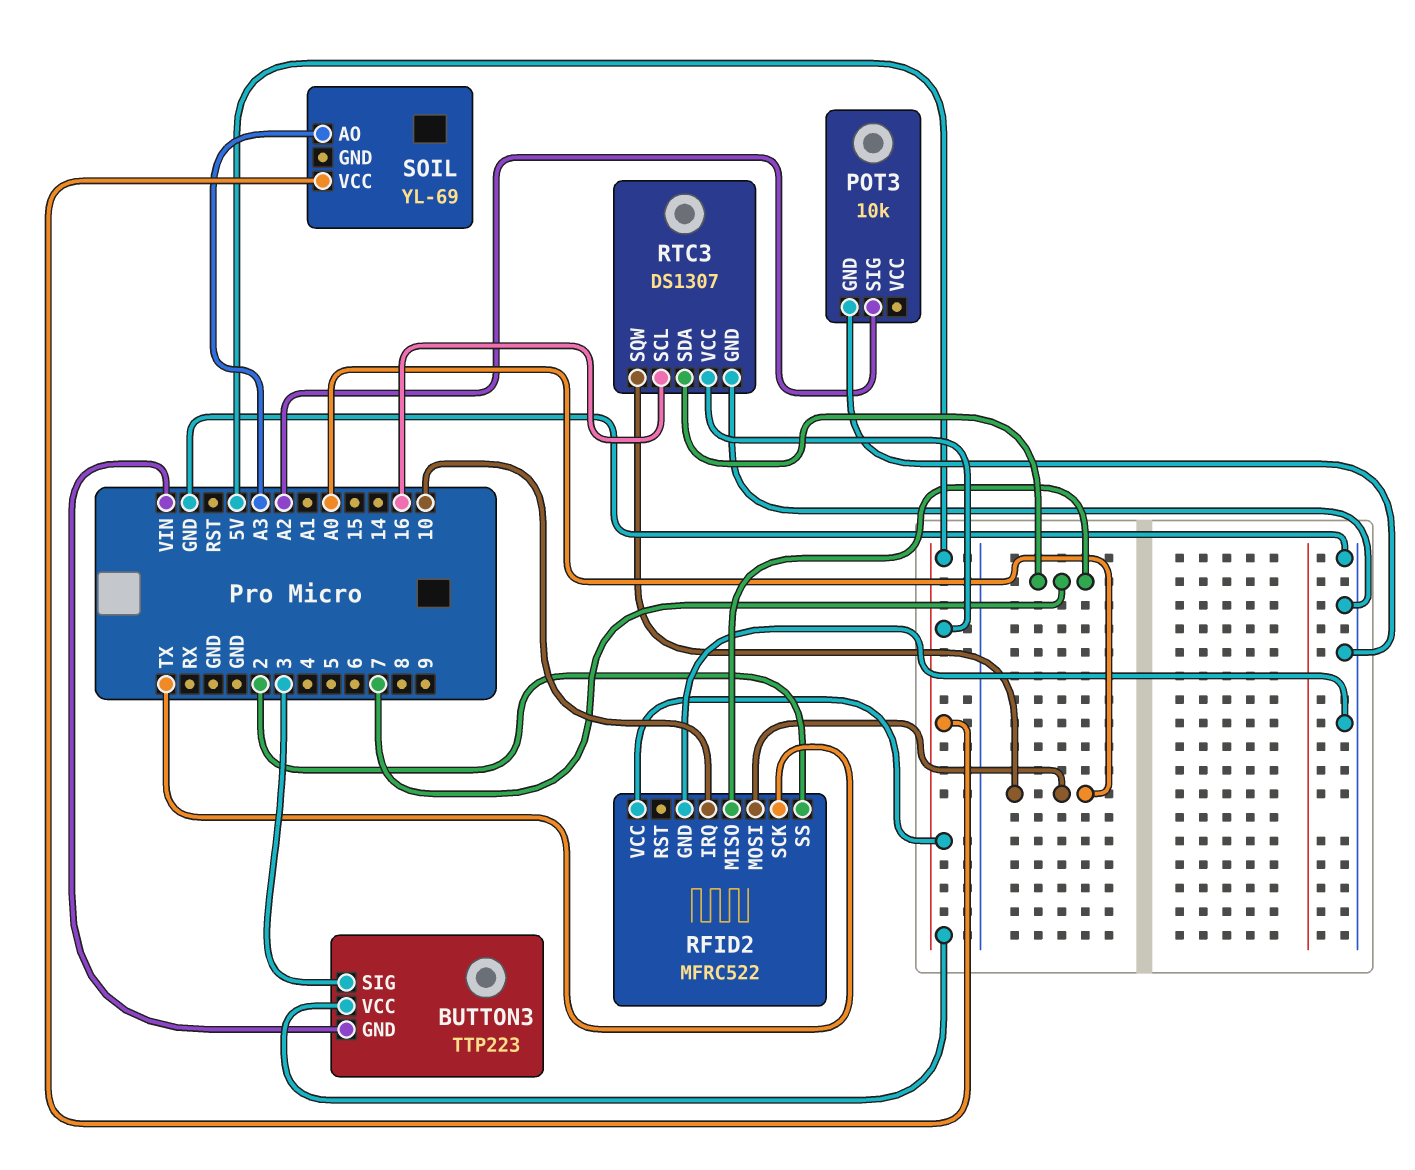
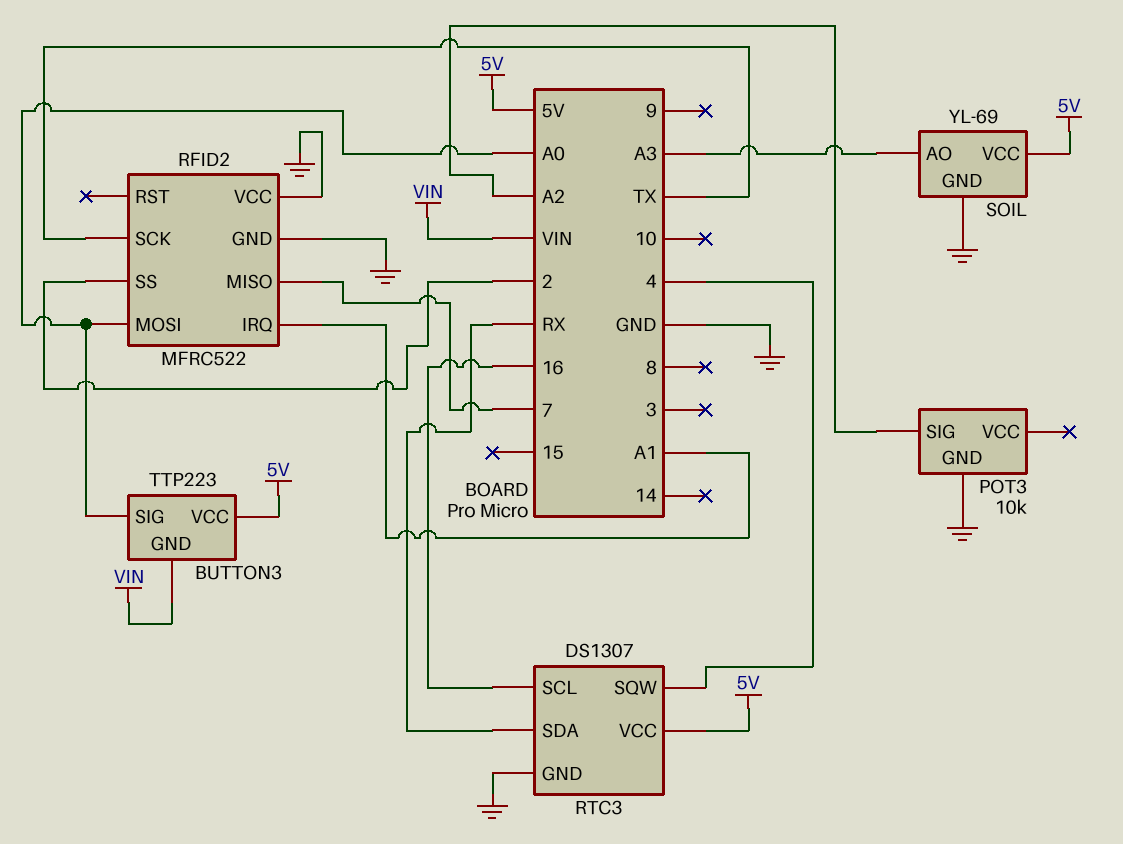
BUTTON3 pin SIG: 3 -> A0
RFID2 pin IRQ: 10 -> A1
RFID2 pin VCC: 5V -> GND
RTC3 pin SDA: 7 -> RX
RTC3 pin SQW: A0 -> 4
SOIL pin GND: none -> GND

